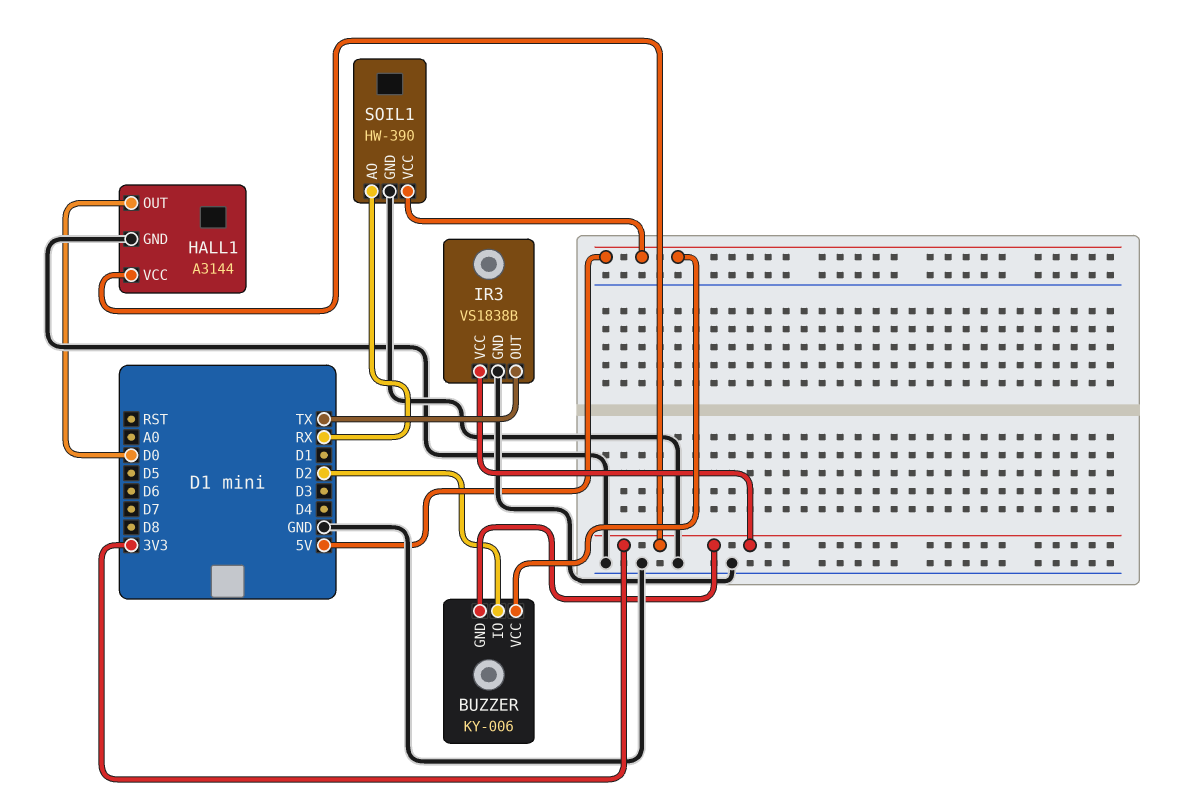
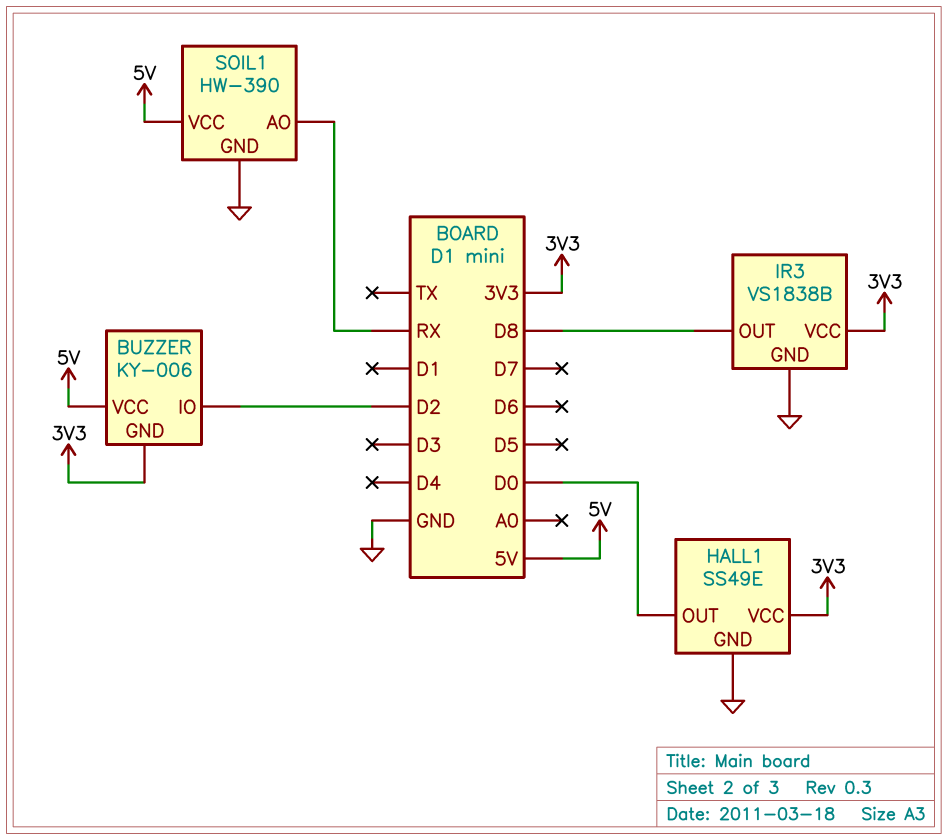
HALL1: A3144 -> SS49E
IR3 pin OUT: TX -> D8

